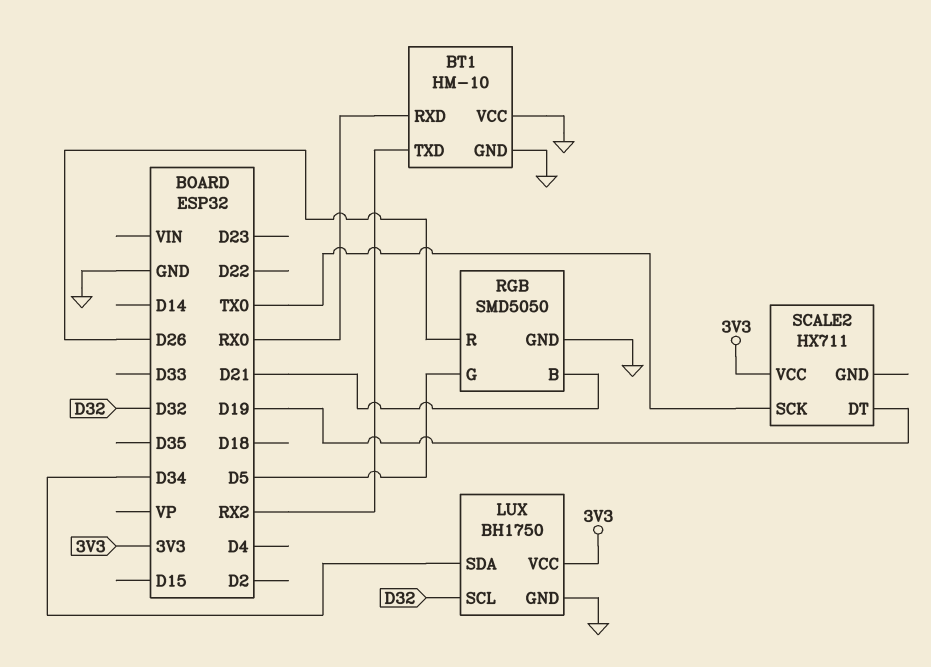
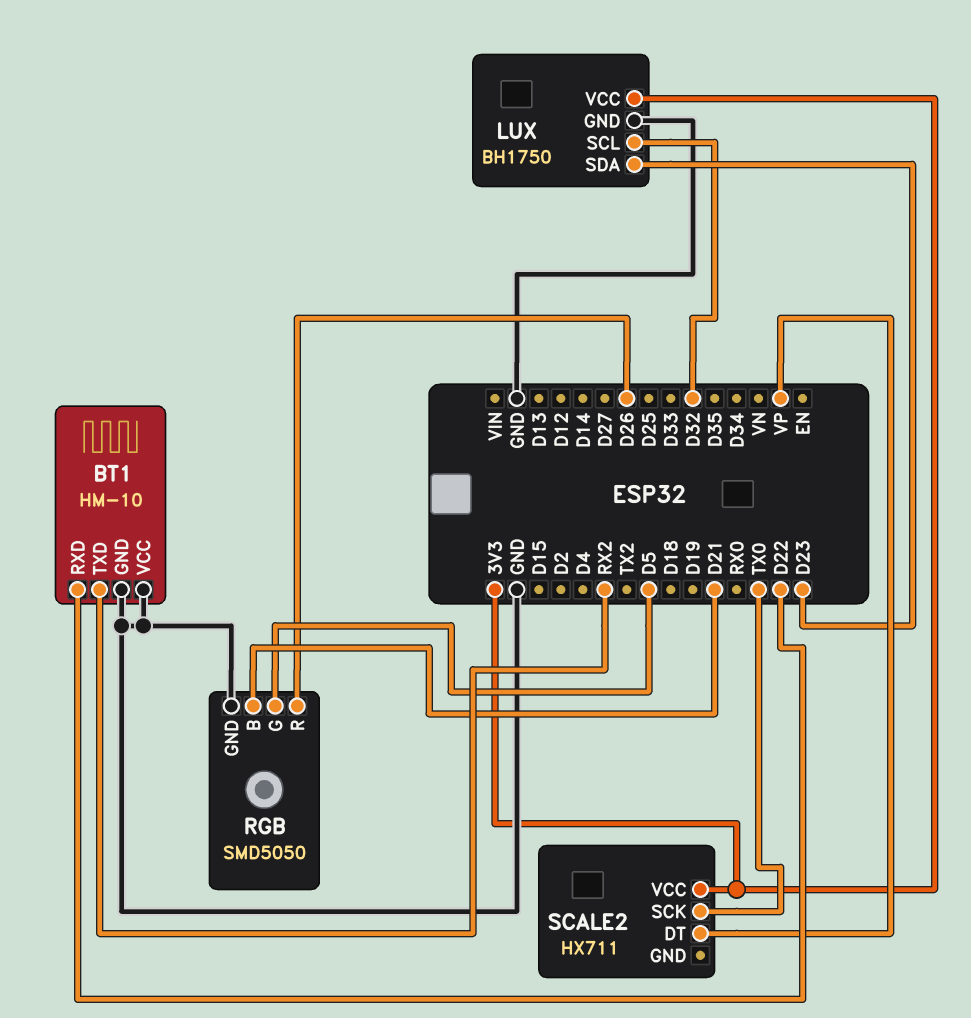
BT1 pin RXD: RX0 -> D22
LUX pin SDA: D34 -> D23
SCALE2 pin DT: D19 -> VP

